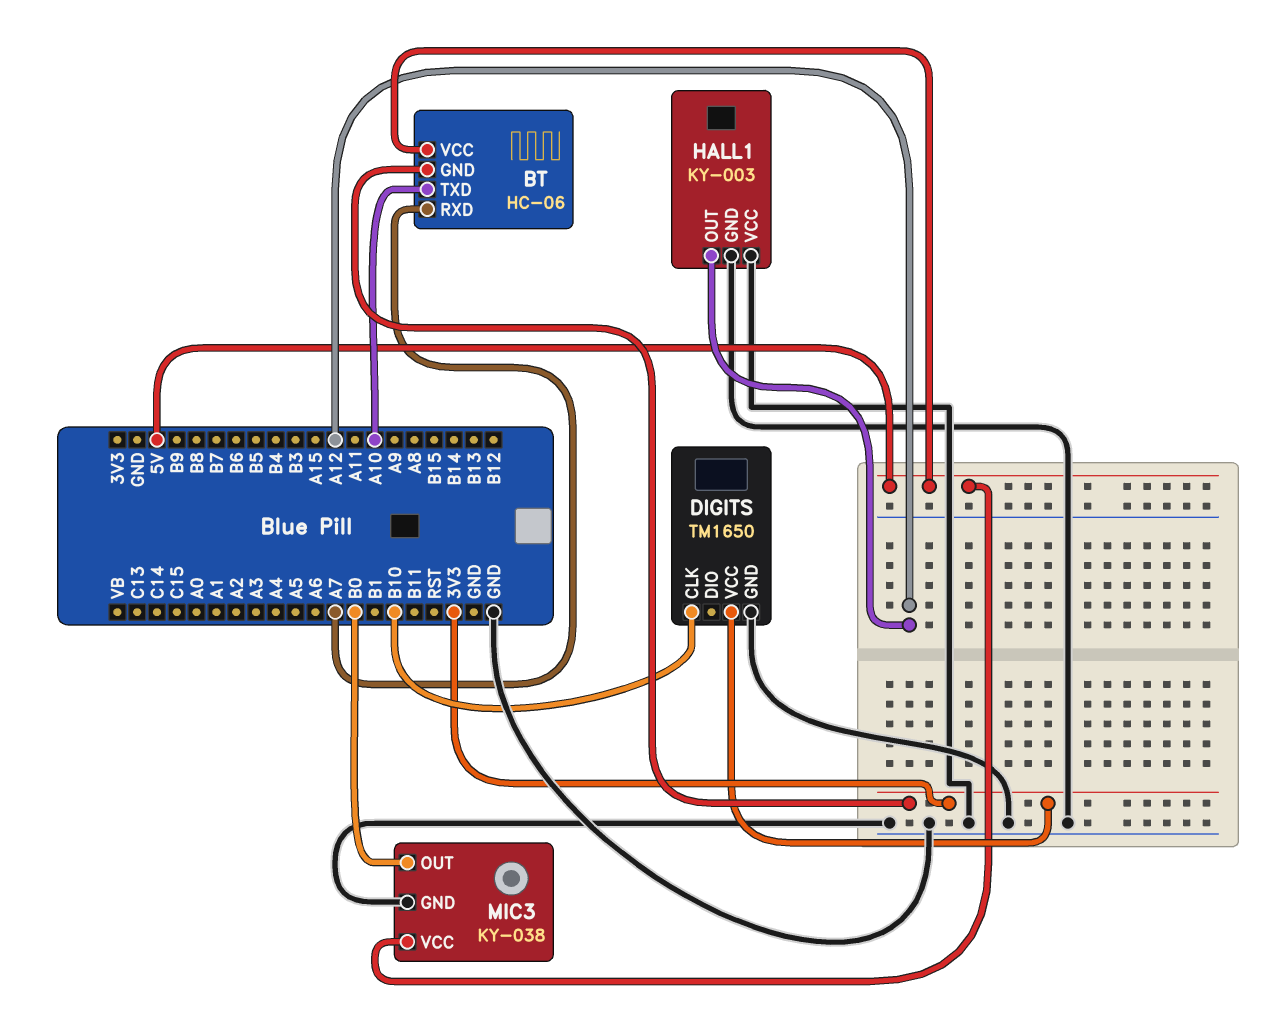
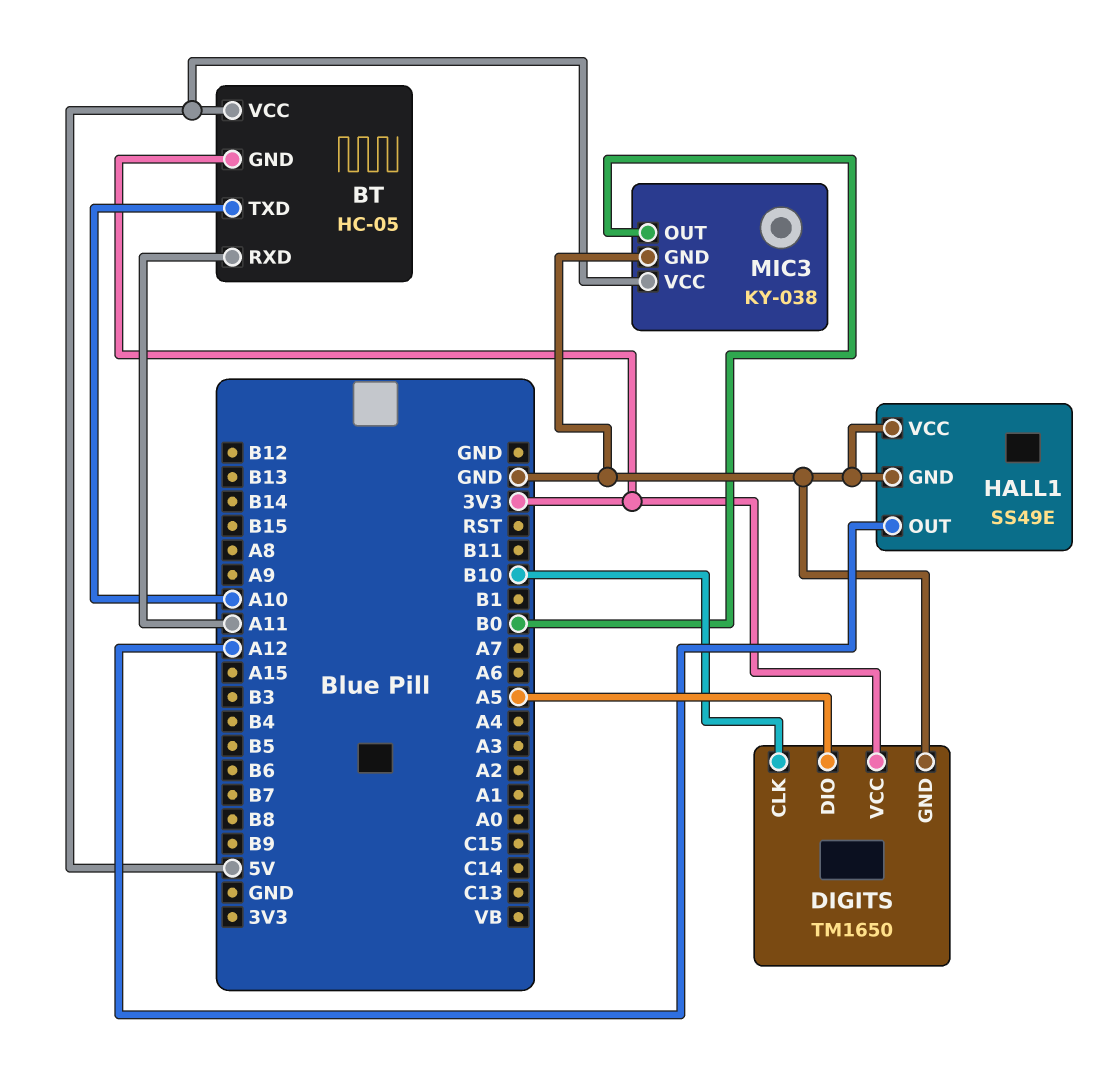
BT: HC-06 -> HC-05
BT pin RXD: A7 -> A11
DIGITS pin DIO: none -> A5
HALL1: KY-003 -> SS49E

